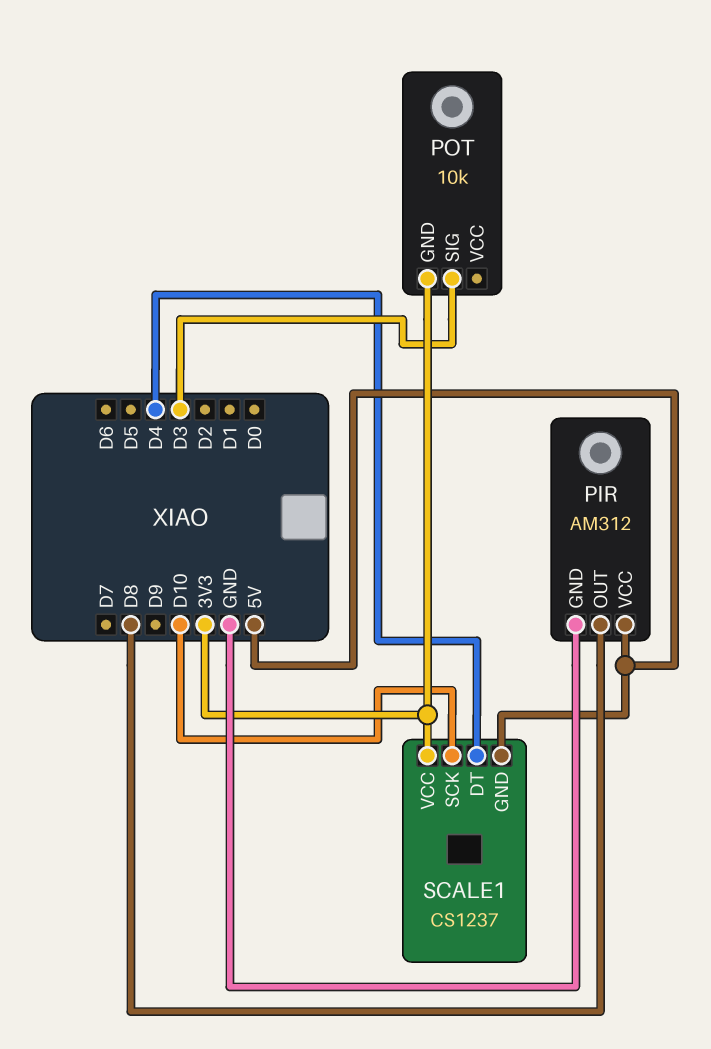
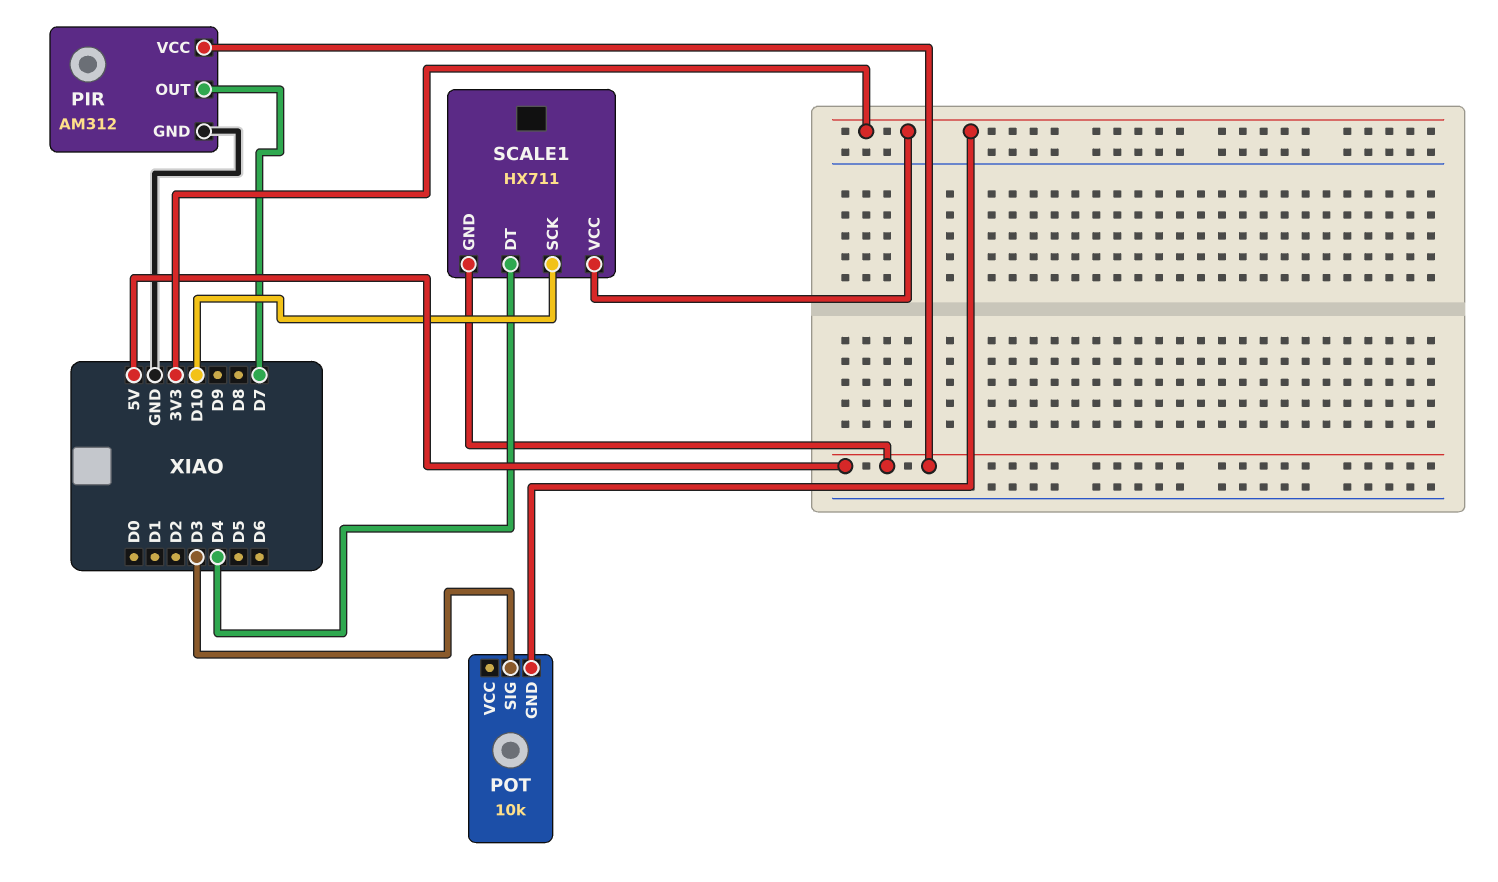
PIR pin OUT: D8 -> D7
SCALE1: CS1237 -> HX711

